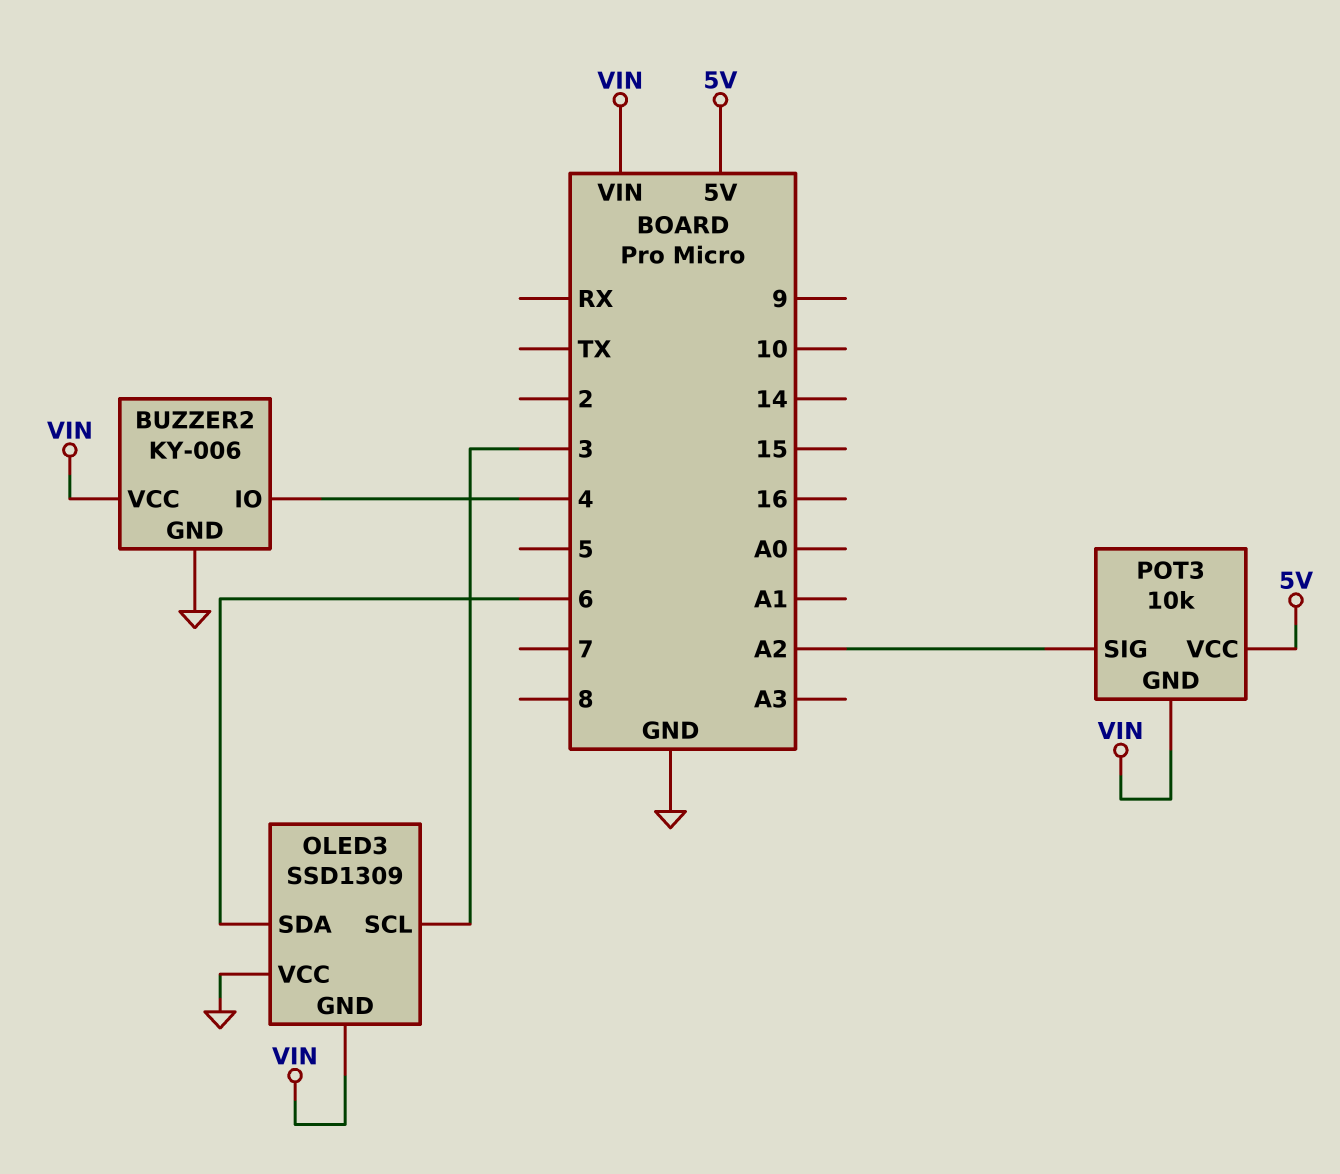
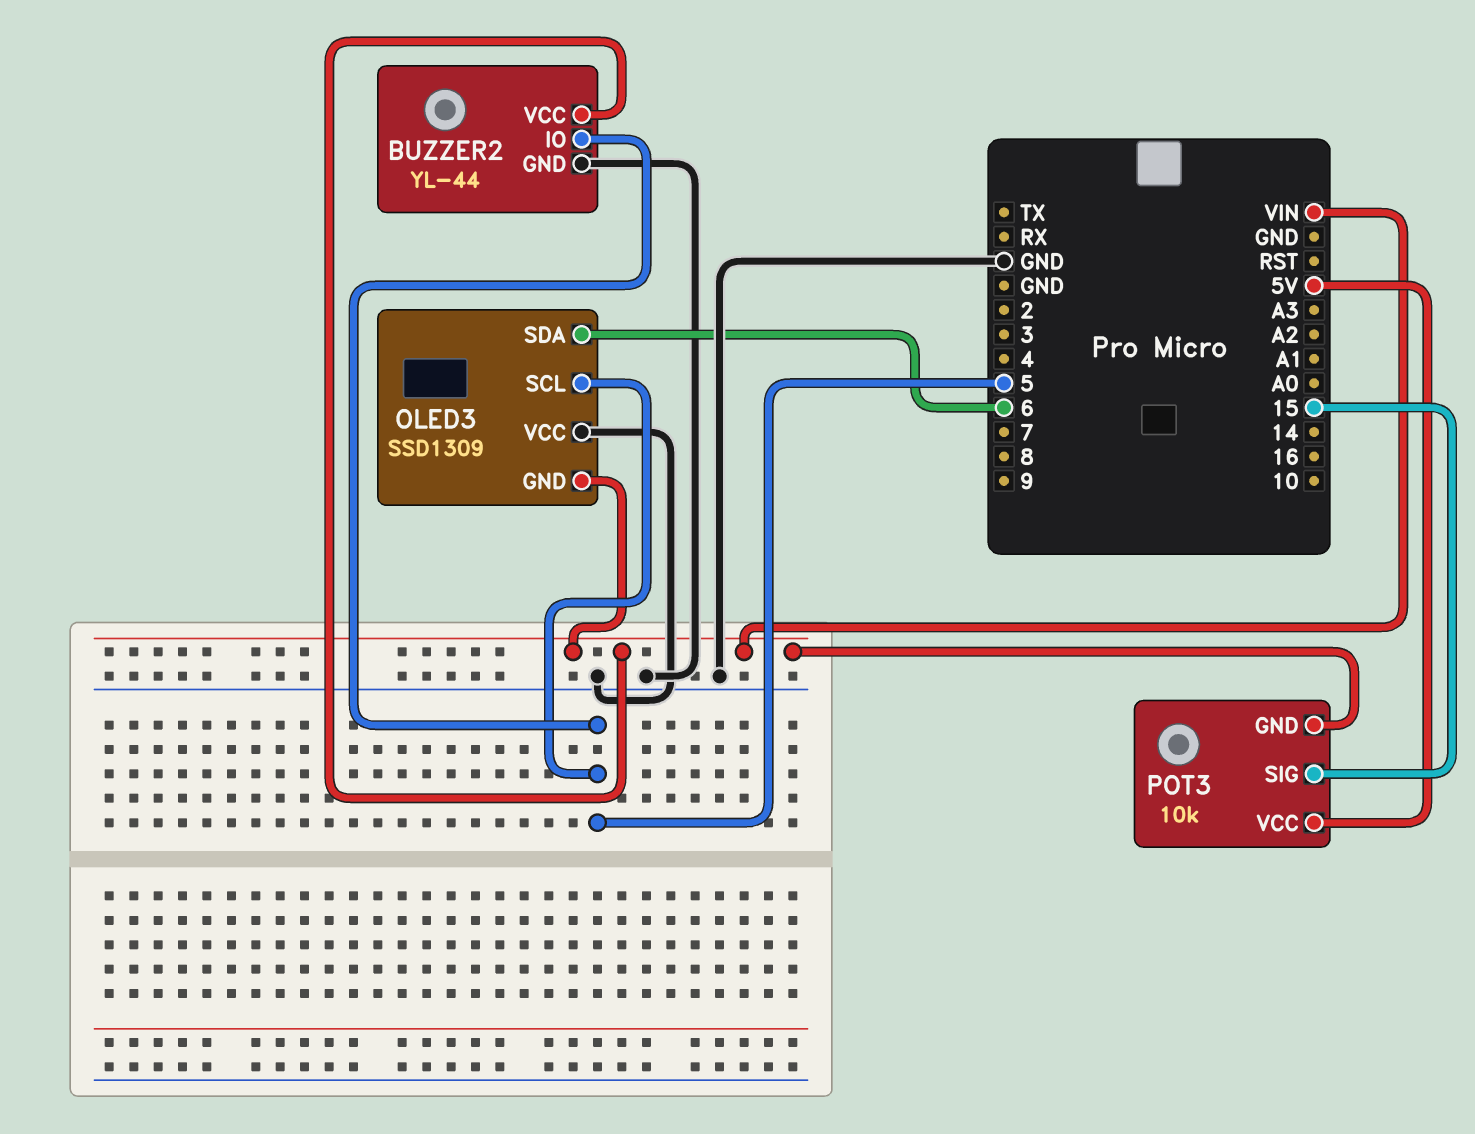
BUZZER2: KY-006 -> YL-44
BUZZER2 pin IO: 4 -> 5
OLED3 pin SCL: 3 -> 5
POT3 pin SIG: A2 -> 15

